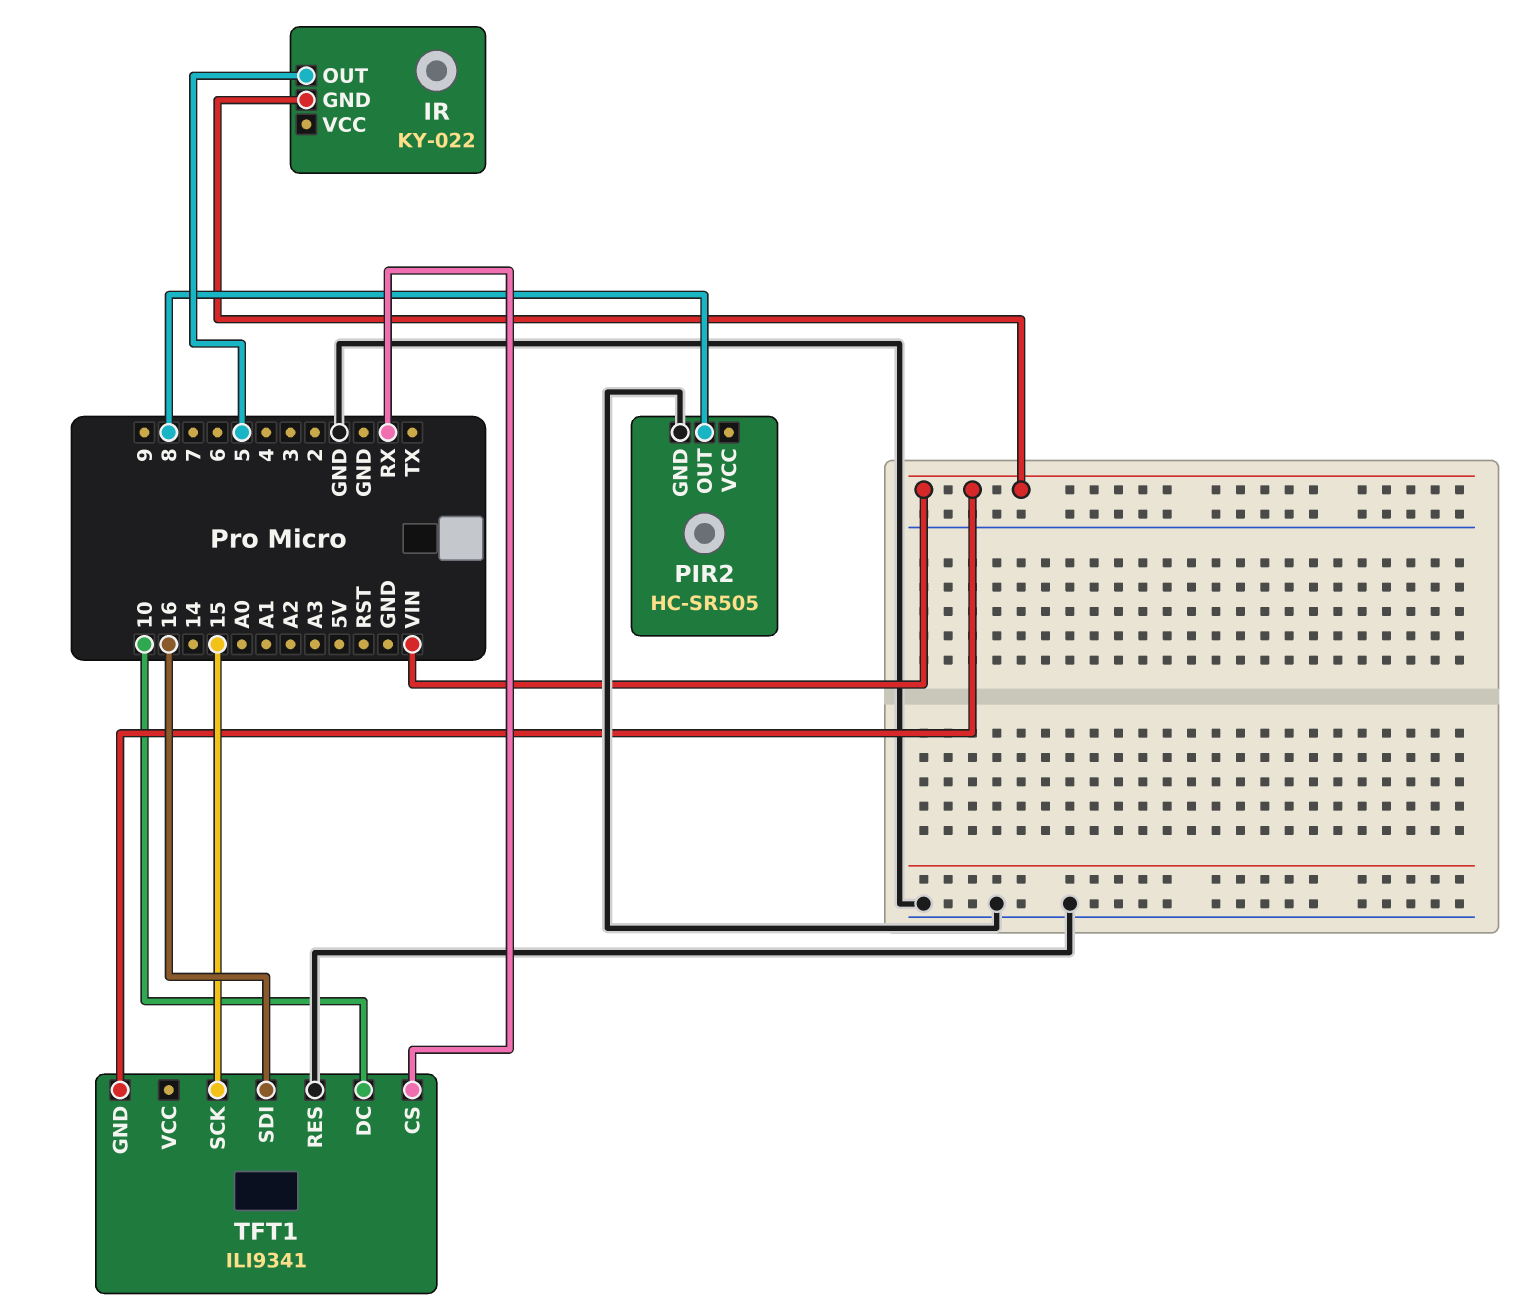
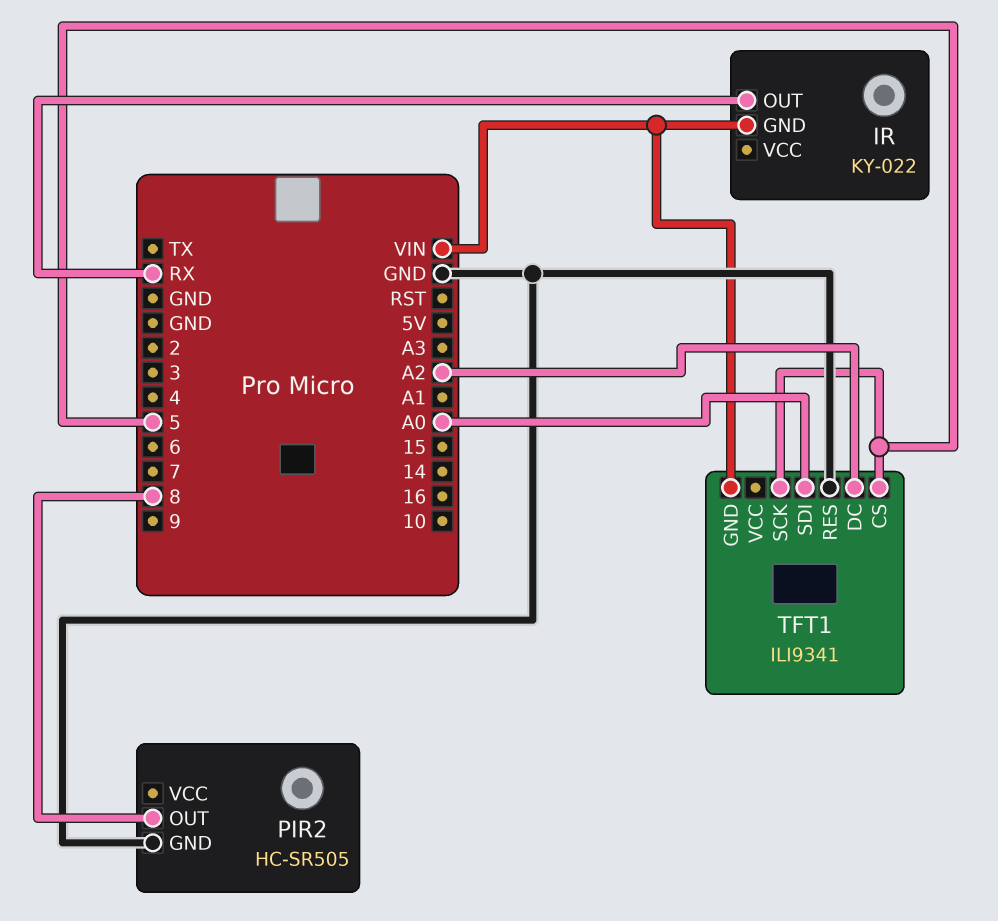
IR pin OUT: 5 -> RX
TFT1 pin CS: RX -> 5
TFT1 pin DC: 10 -> A2
TFT1 pin SCK: 15 -> 5
TFT1 pin SDI: 16 -> A0

